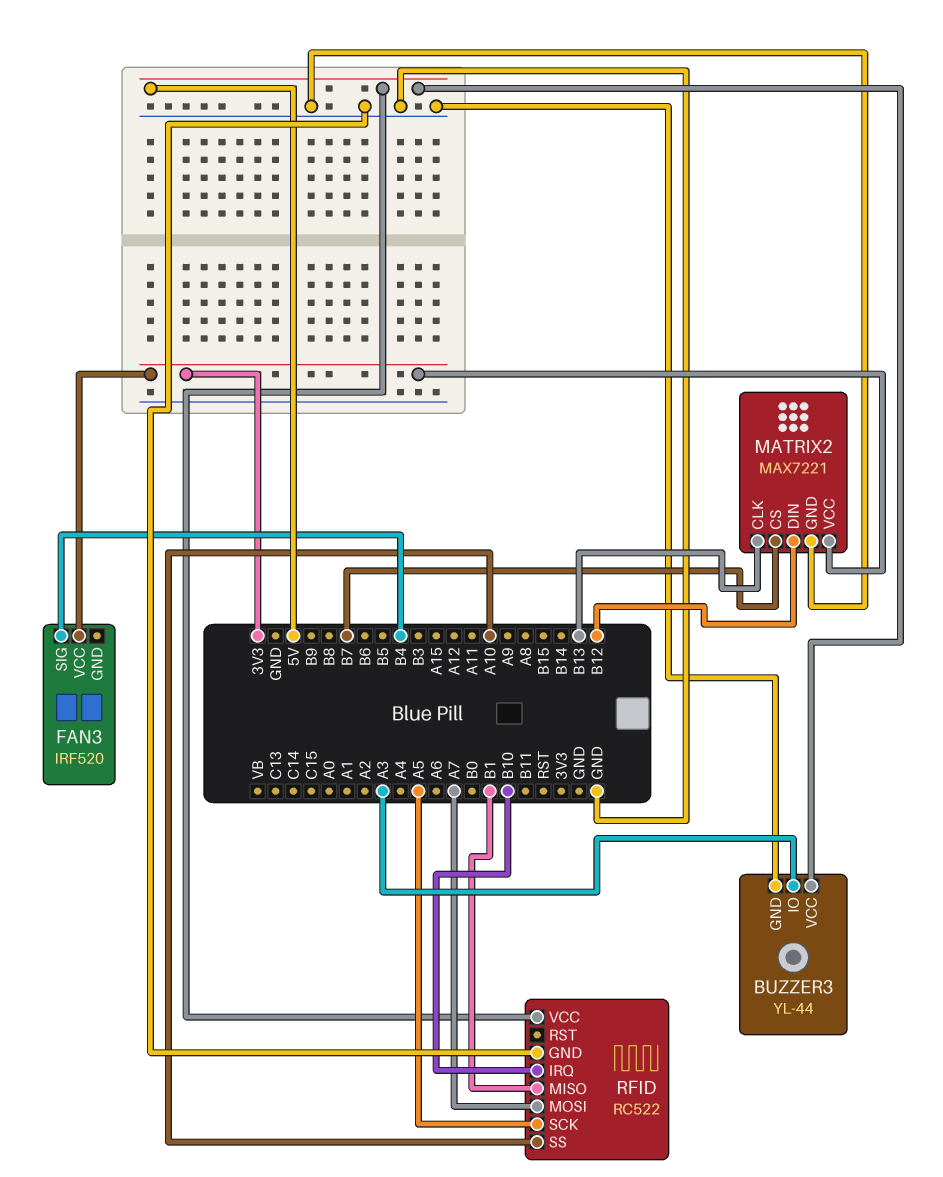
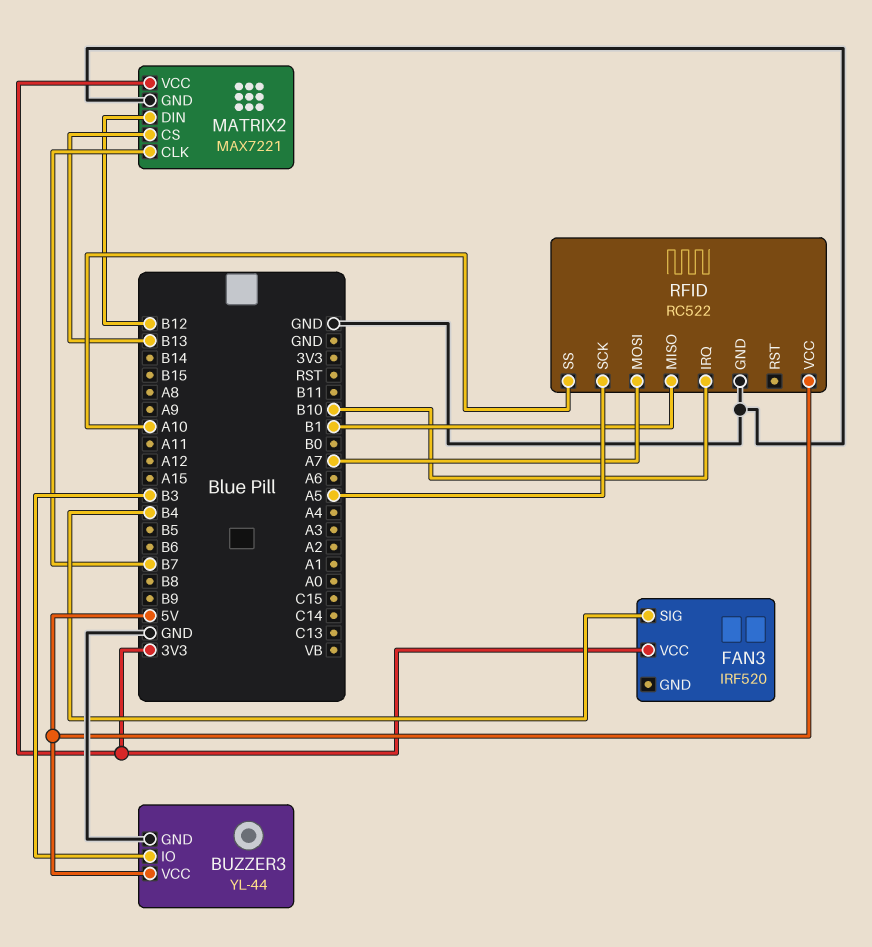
BUZZER3 pin IO: A3 -> B3
MATRIX2 pin CLK: B13 -> B7
MATRIX2 pin CS: B7 -> B13

